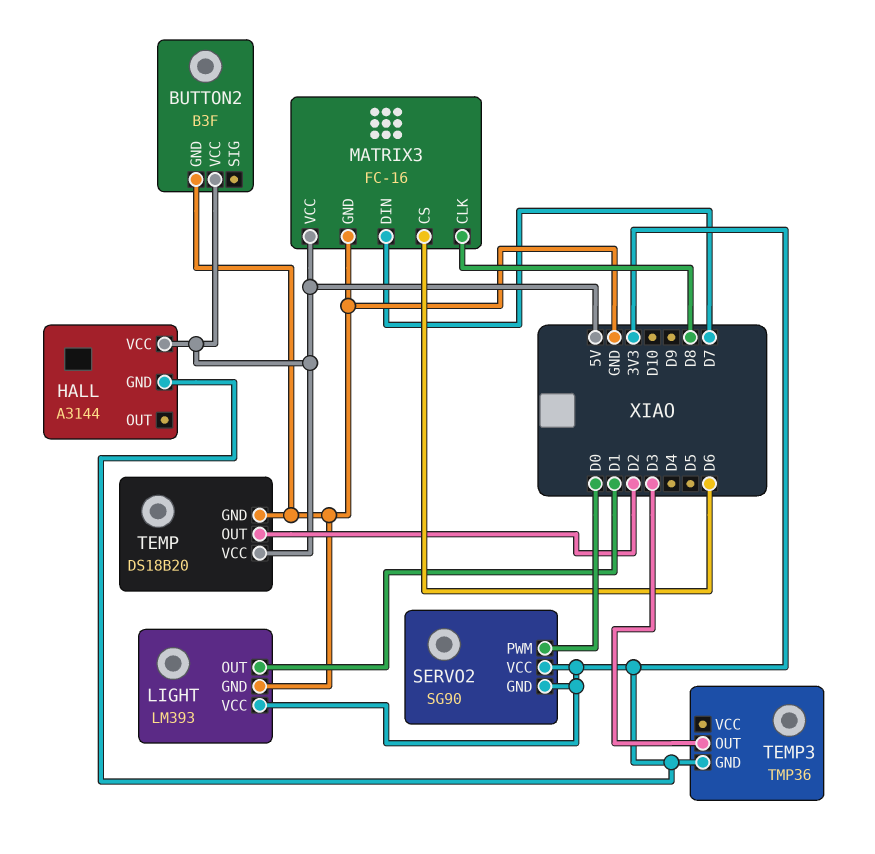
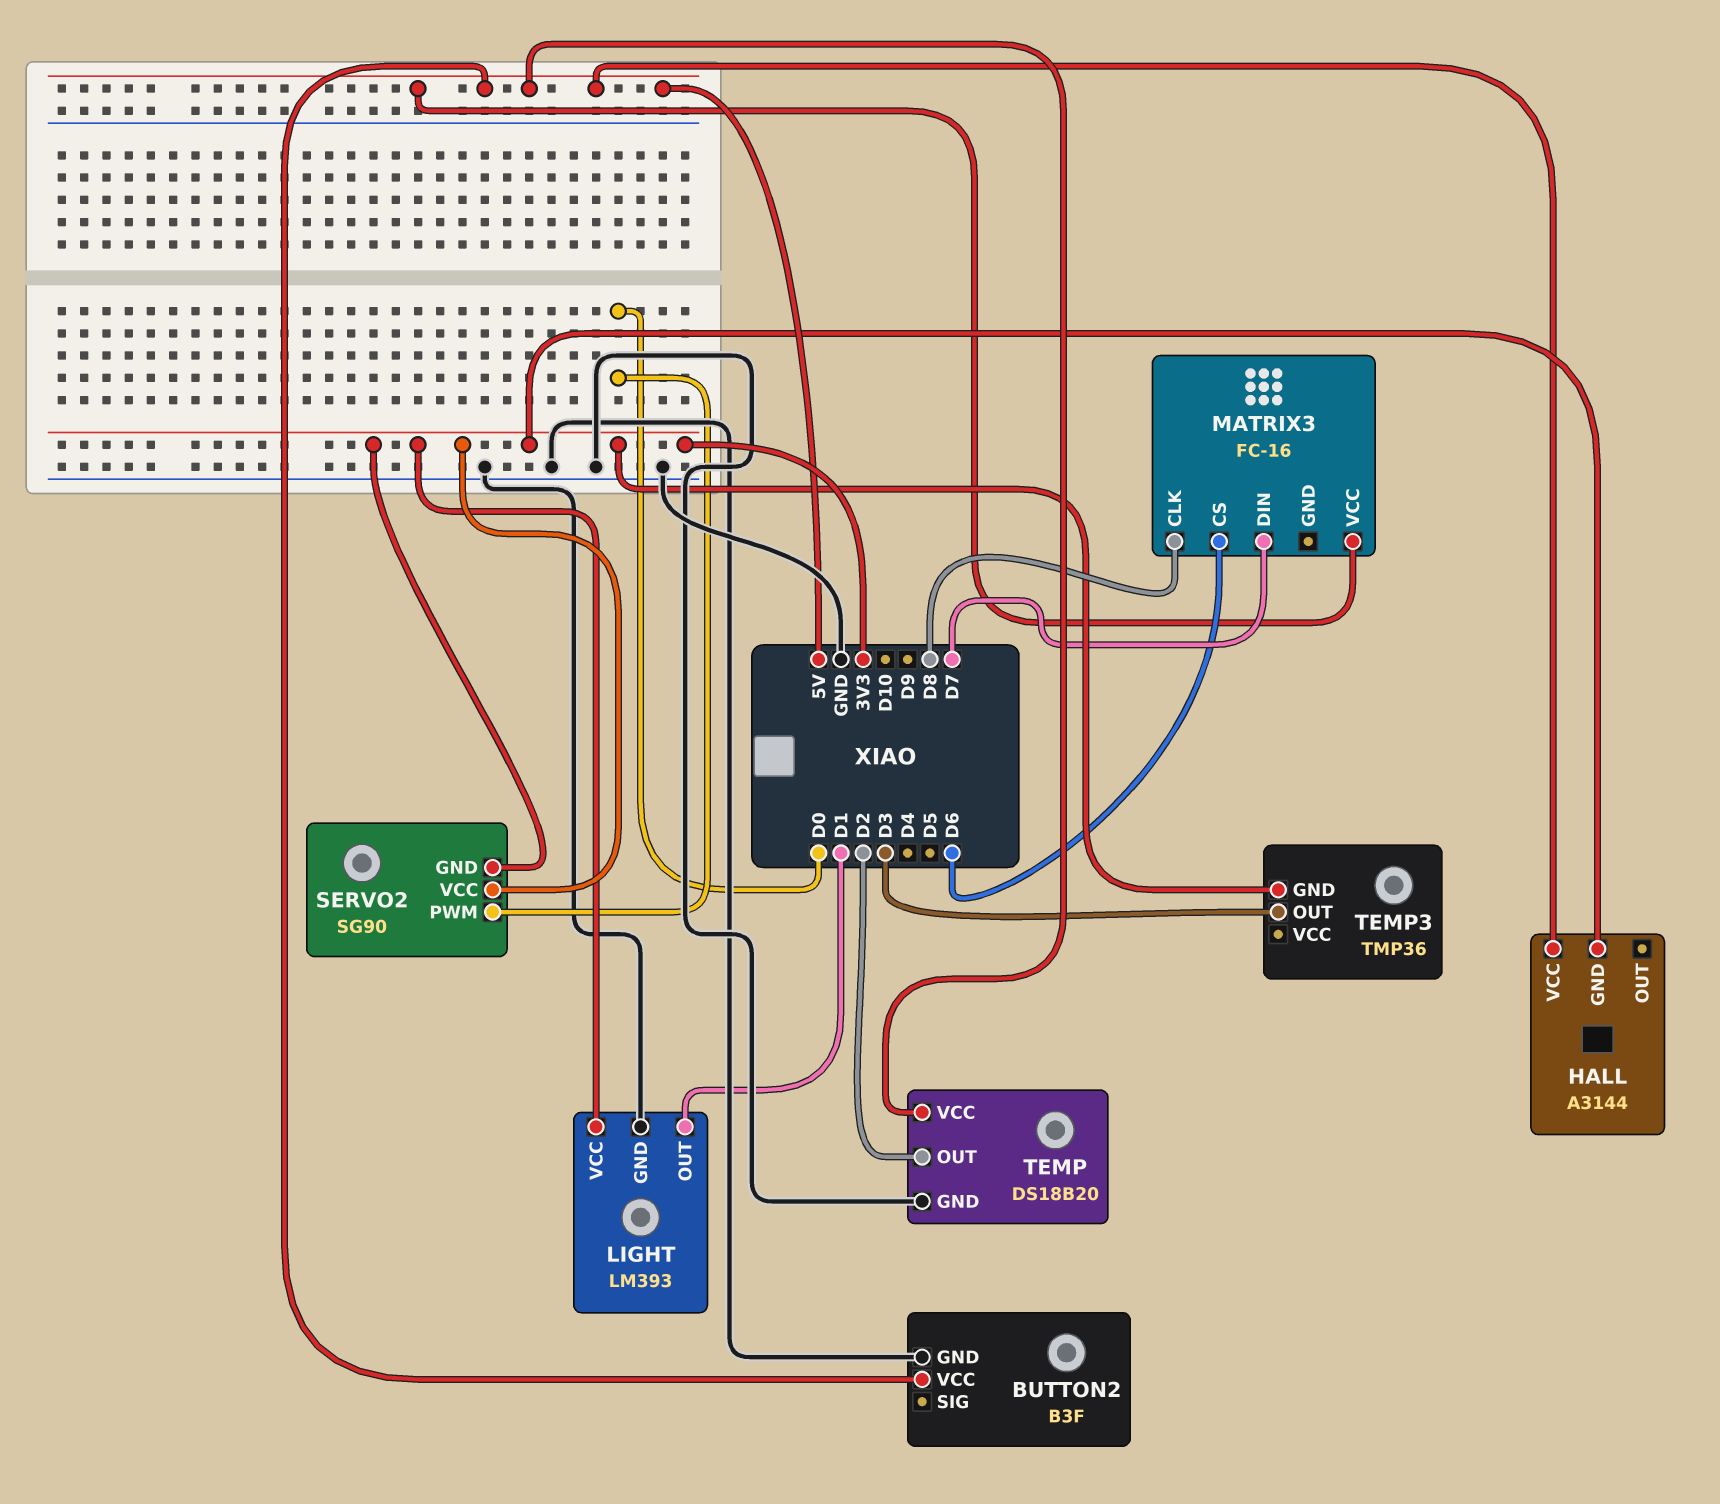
MATRIX3 pin GND: GND -> none

